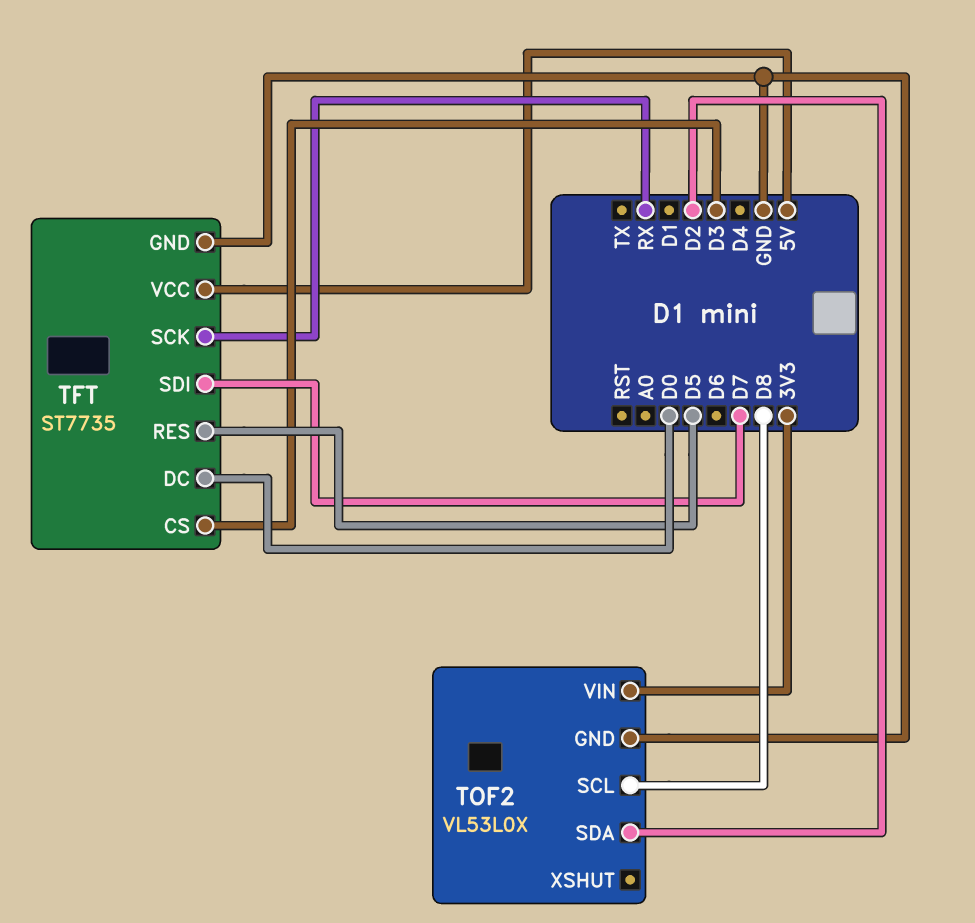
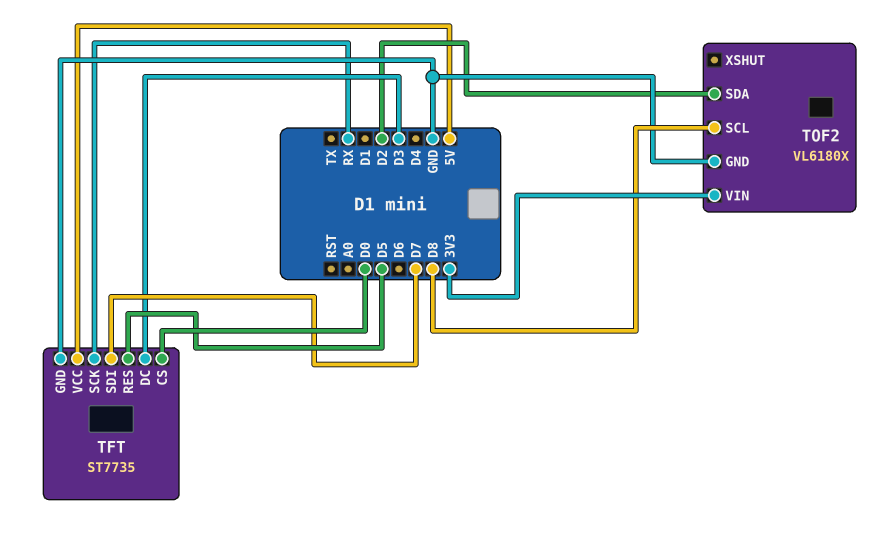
TFT pin CS: D3 -> D0
TFT pin DC: D0 -> D3
TOF2: VL53L0X -> VL6180X

